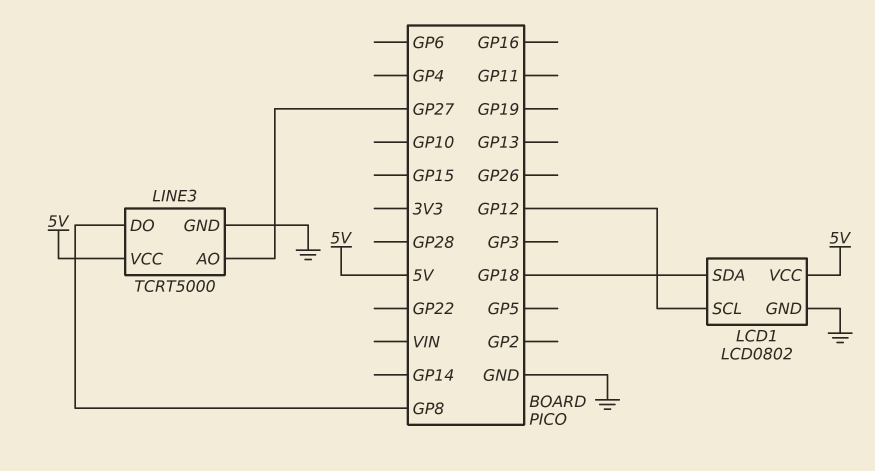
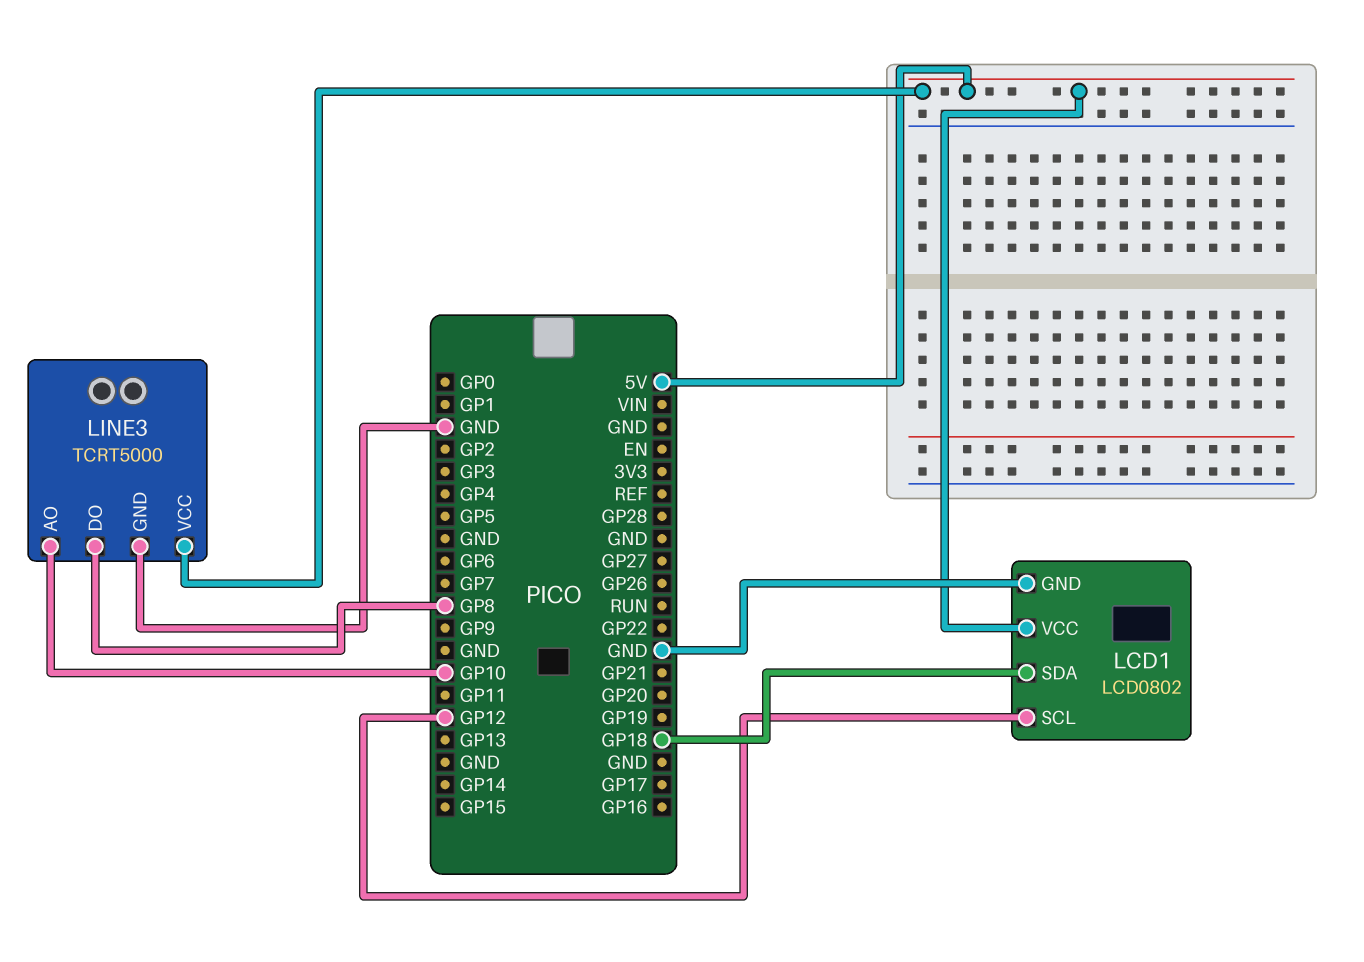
LINE3 pin AO: GP27 -> GP10

